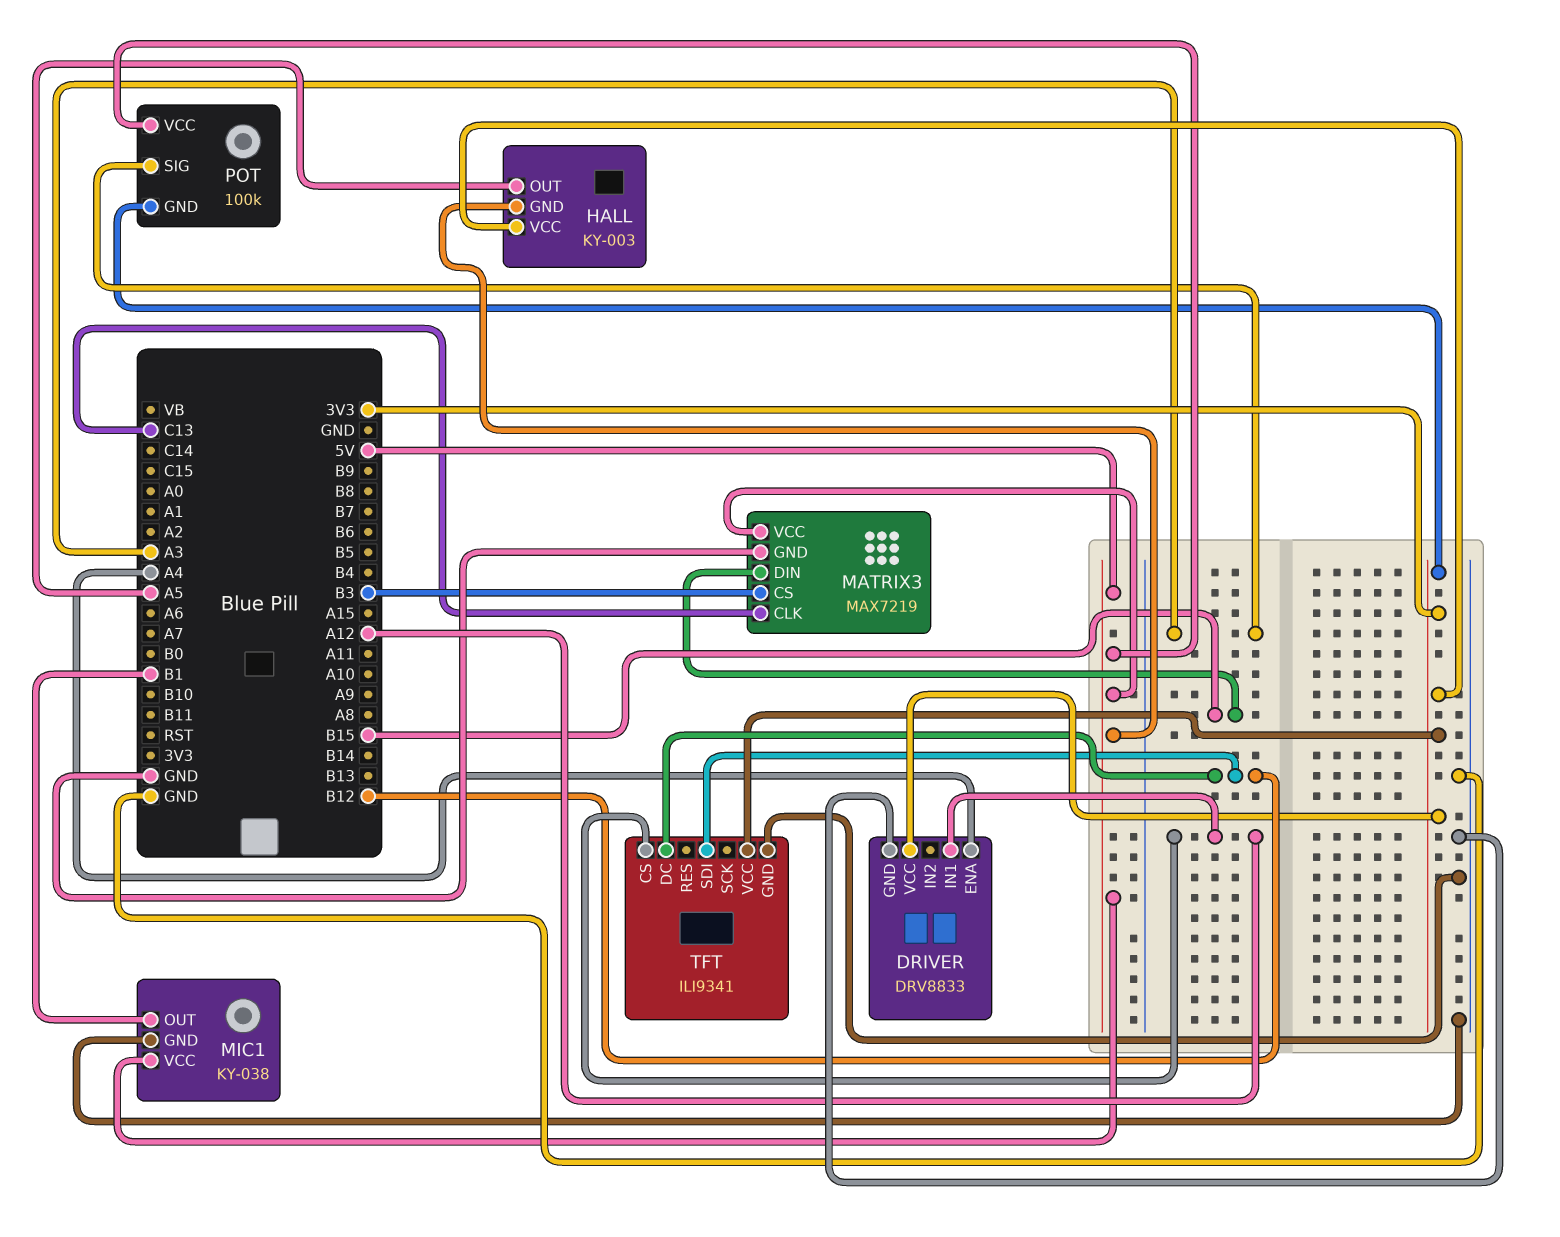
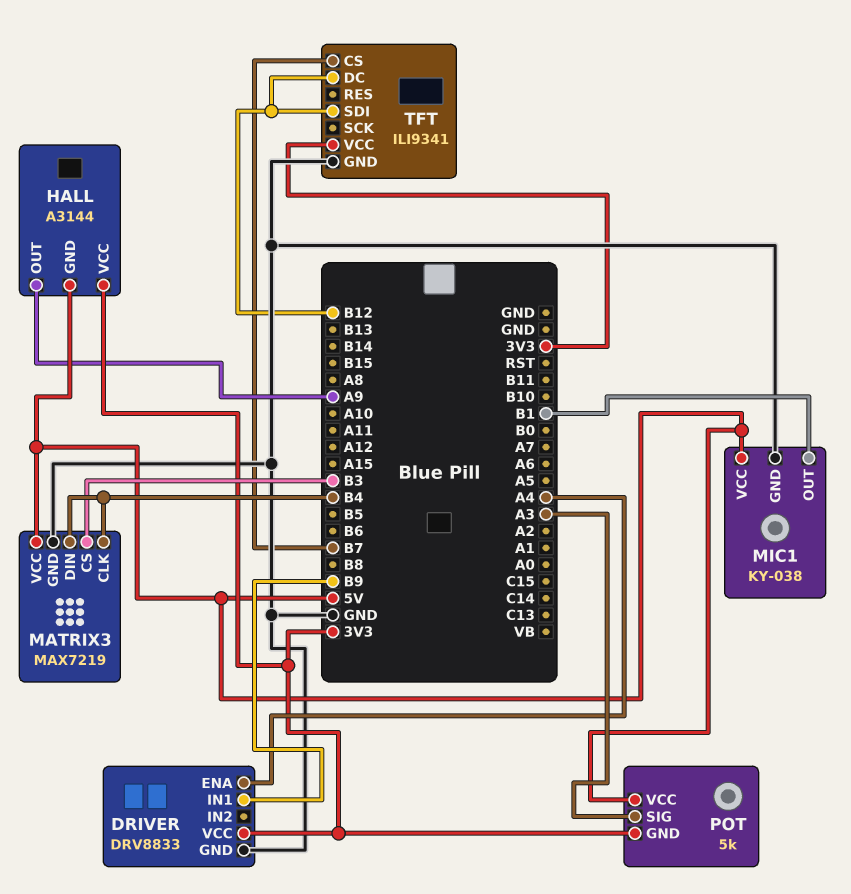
DRIVER pin IN1: A12 -> B9
HALL: KY-003 -> A3144
HALL pin OUT: A5 -> A9
MATRIX3 pin CLK: C13 -> B4
MATRIX3 pin DIN: B15 -> B4
POT: 100k -> 5k
TFT pin CS: A12 -> B7

